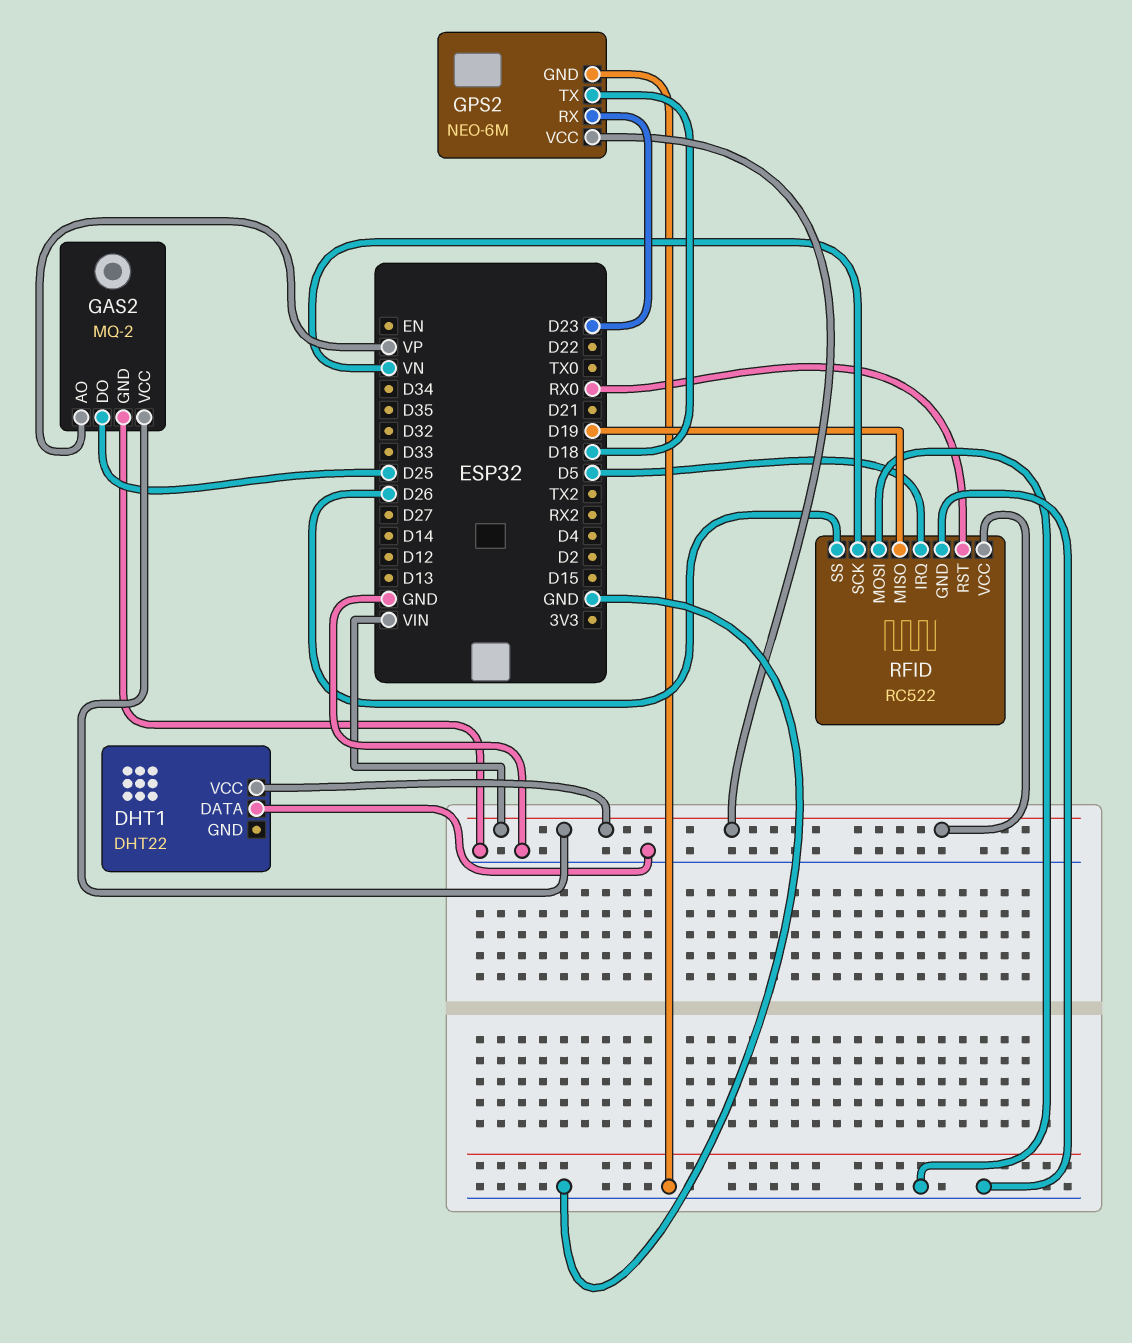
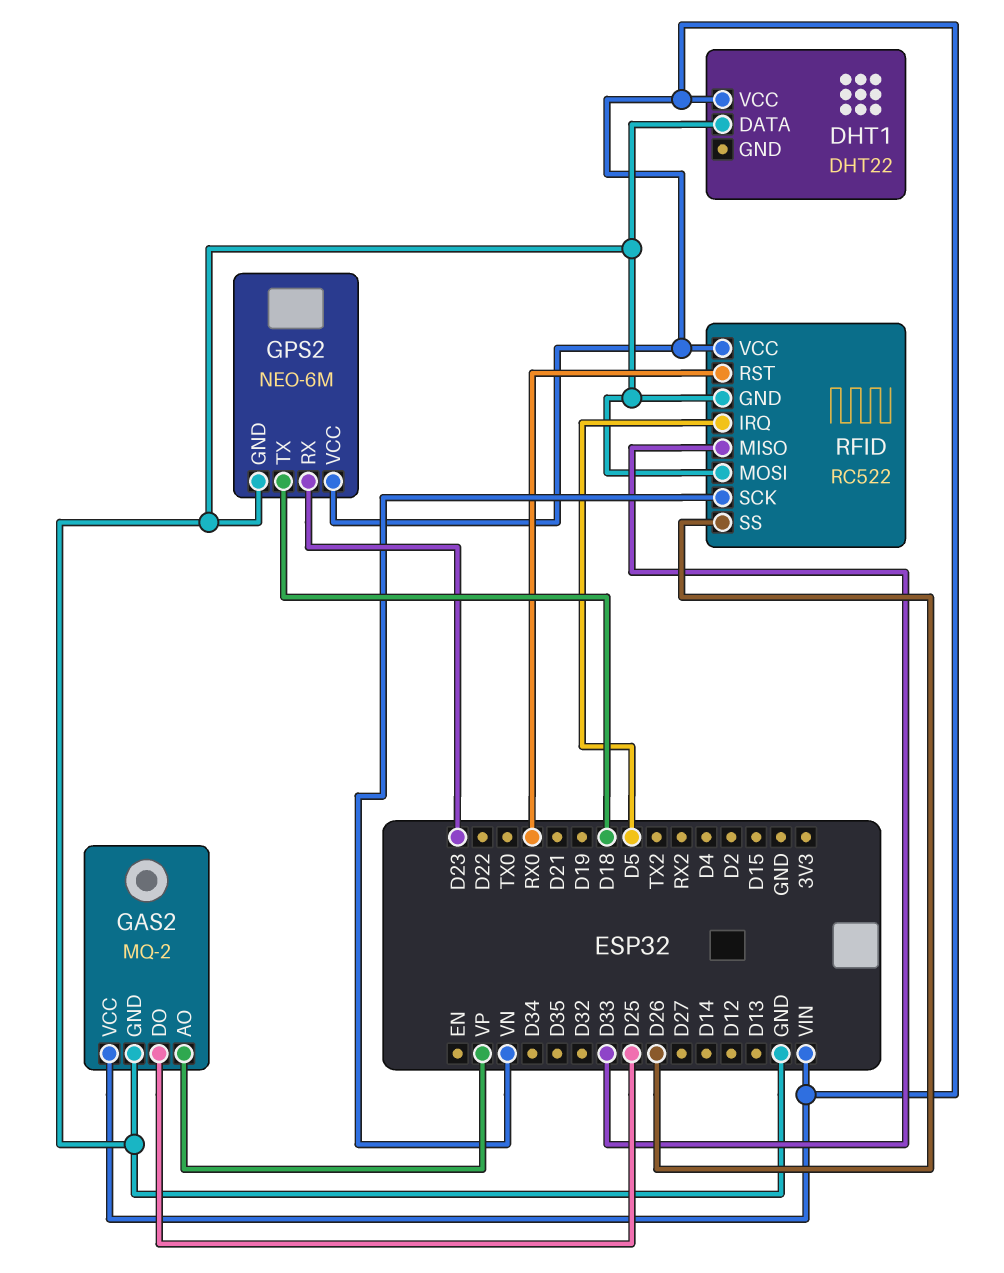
RFID pin MISO: D19 -> D33

